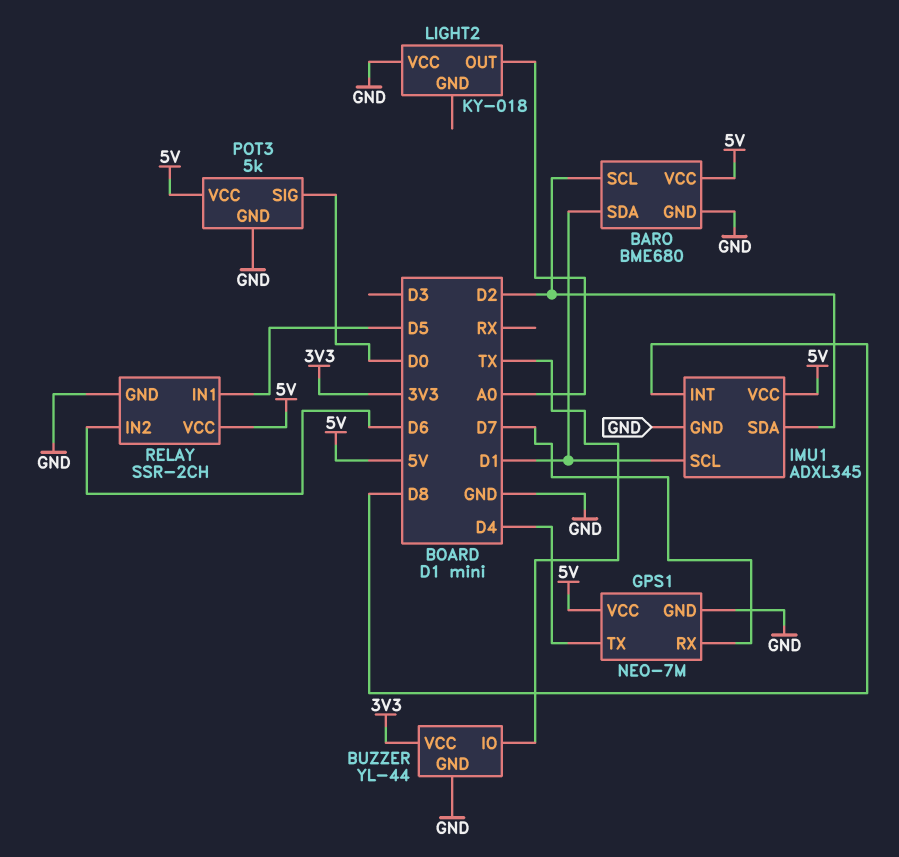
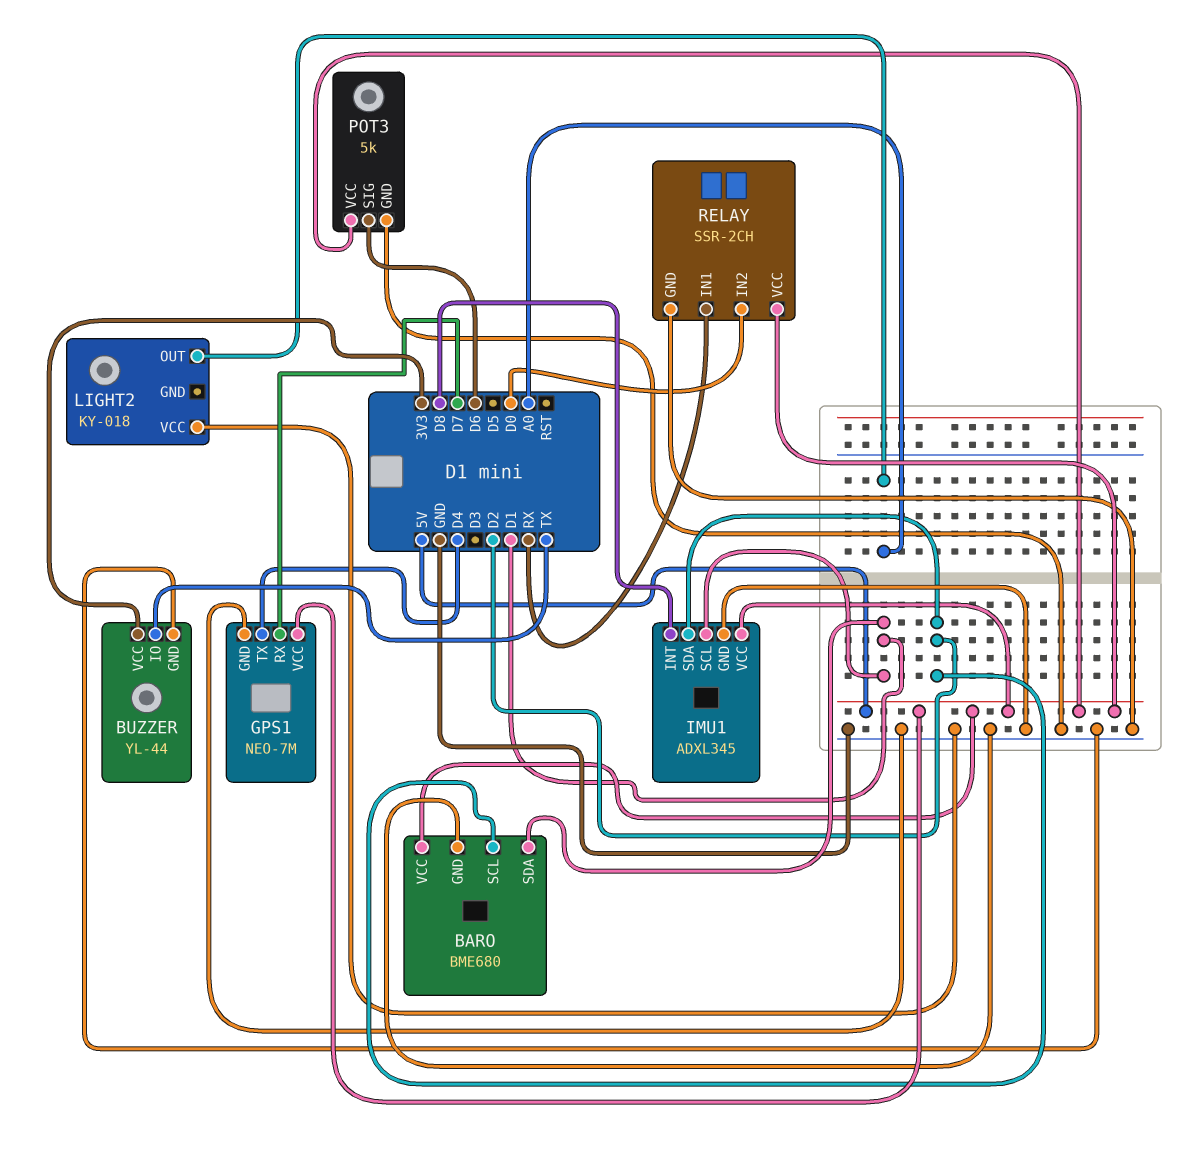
POT3 pin SIG: D0 -> D6
RELAY pin IN1: D5 -> RX
RELAY pin IN2: D6 -> D0

